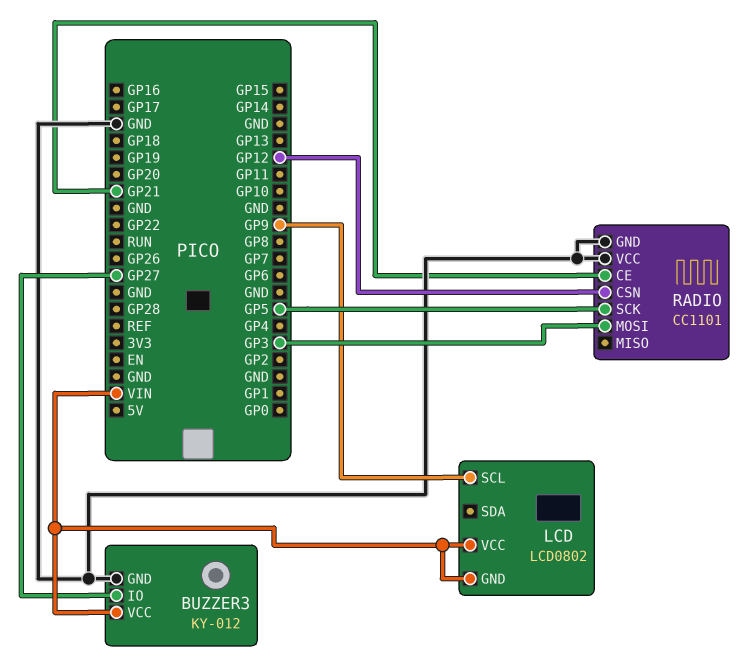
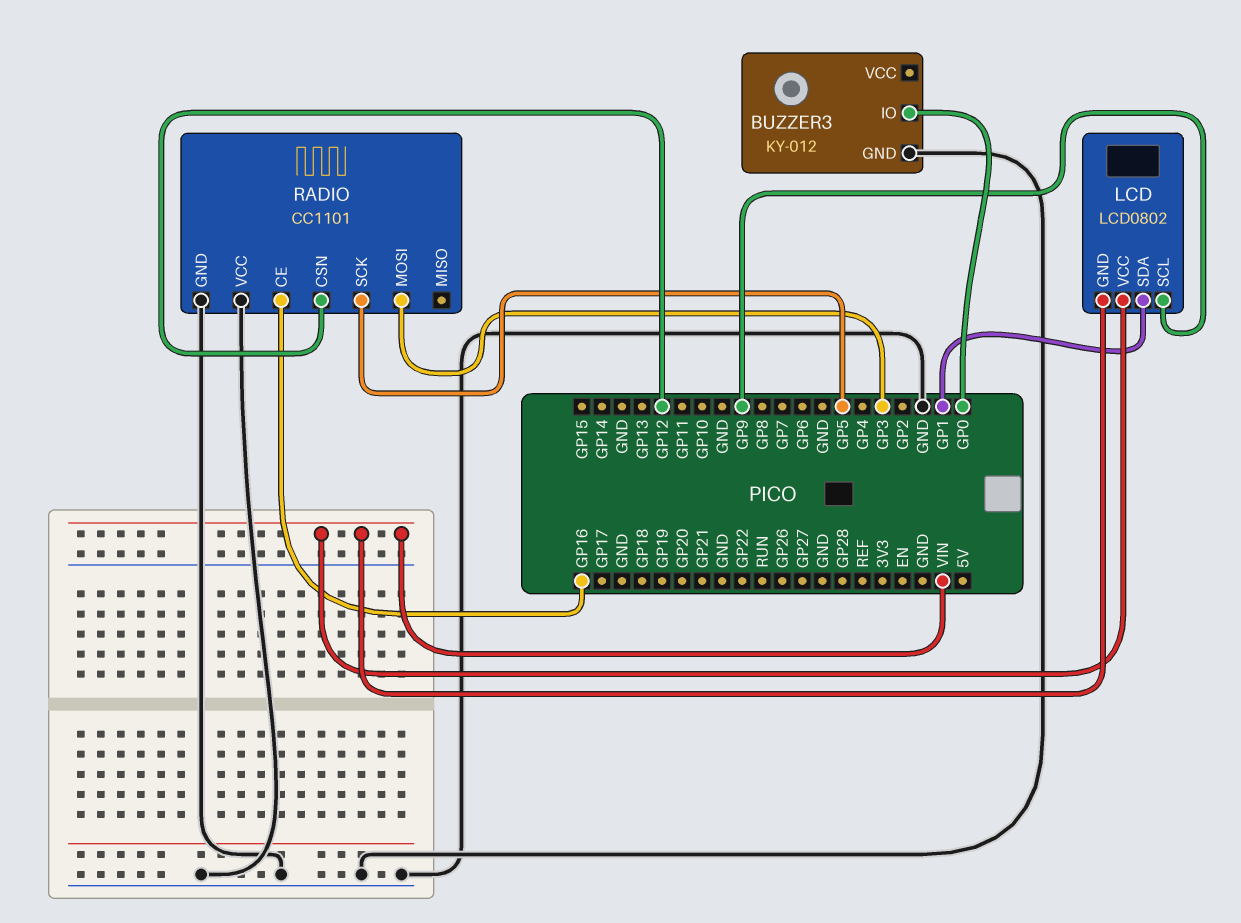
BUZZER3 pin IO: GP27 -> GP0
BUZZER3 pin VCC: VIN -> none
LCD pin SDA: none -> GP1
RADIO pin CE: GP21 -> GP16

